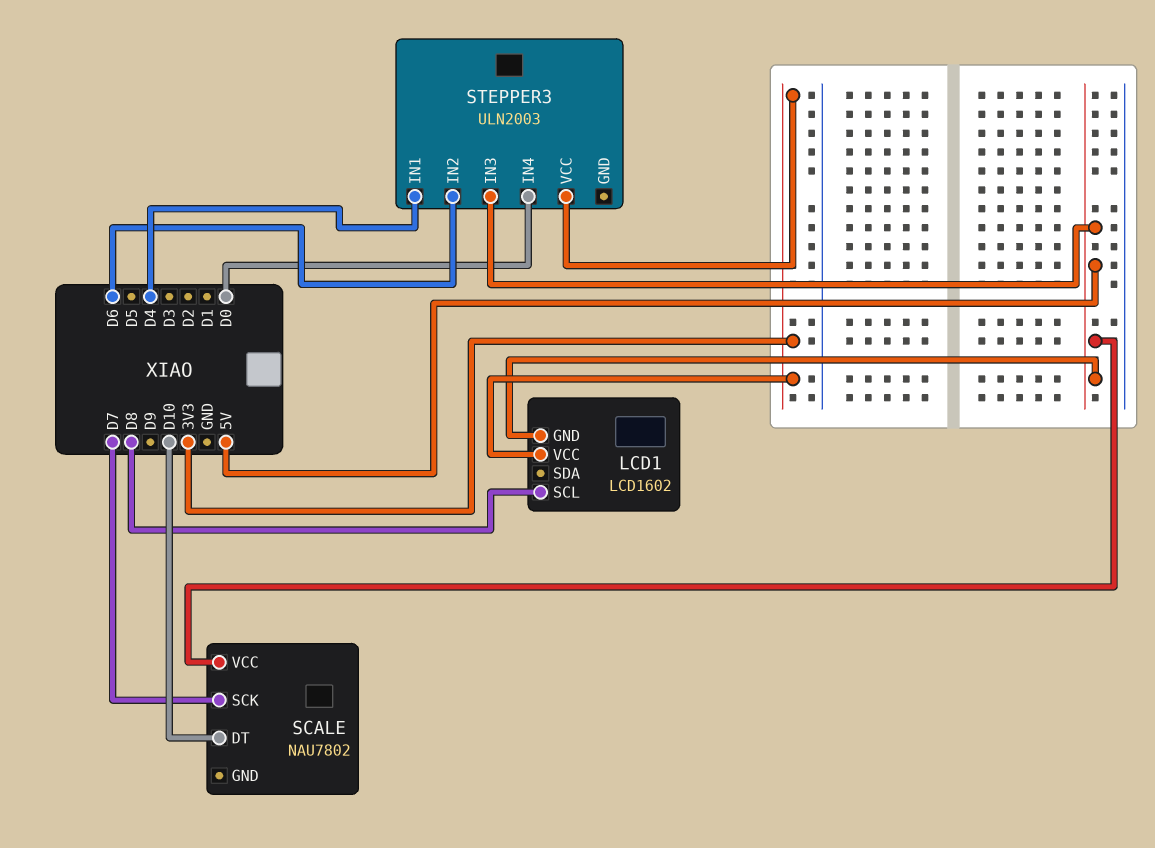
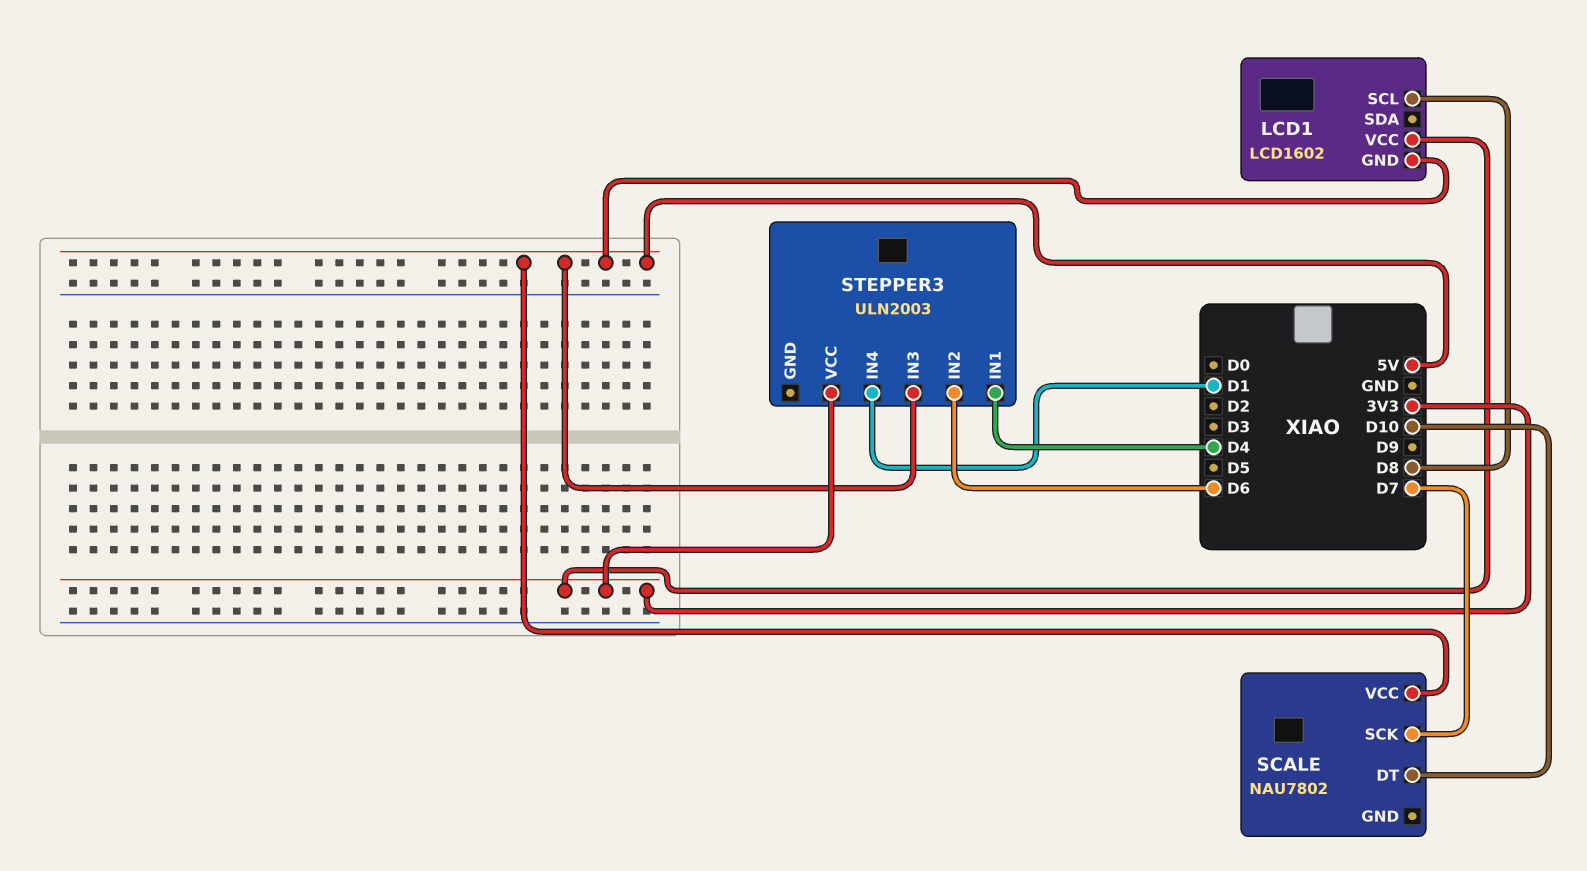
STEPPER3 pin IN4: D0 -> D1

